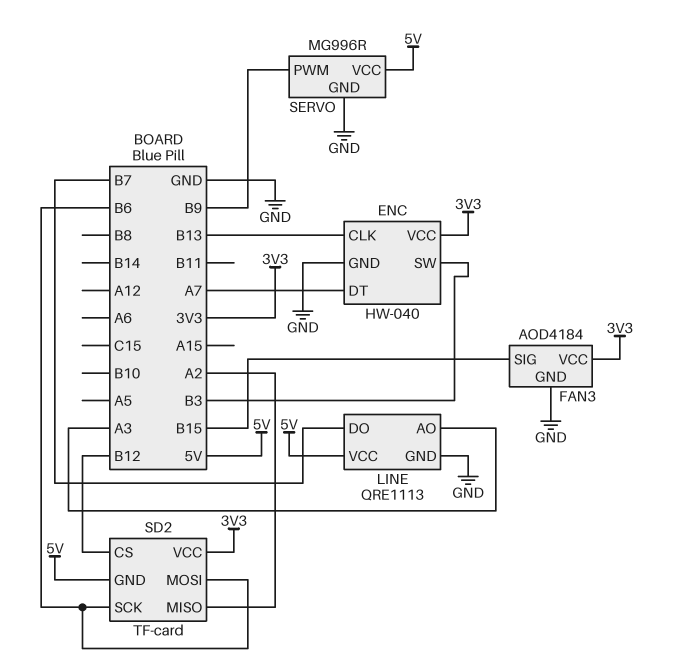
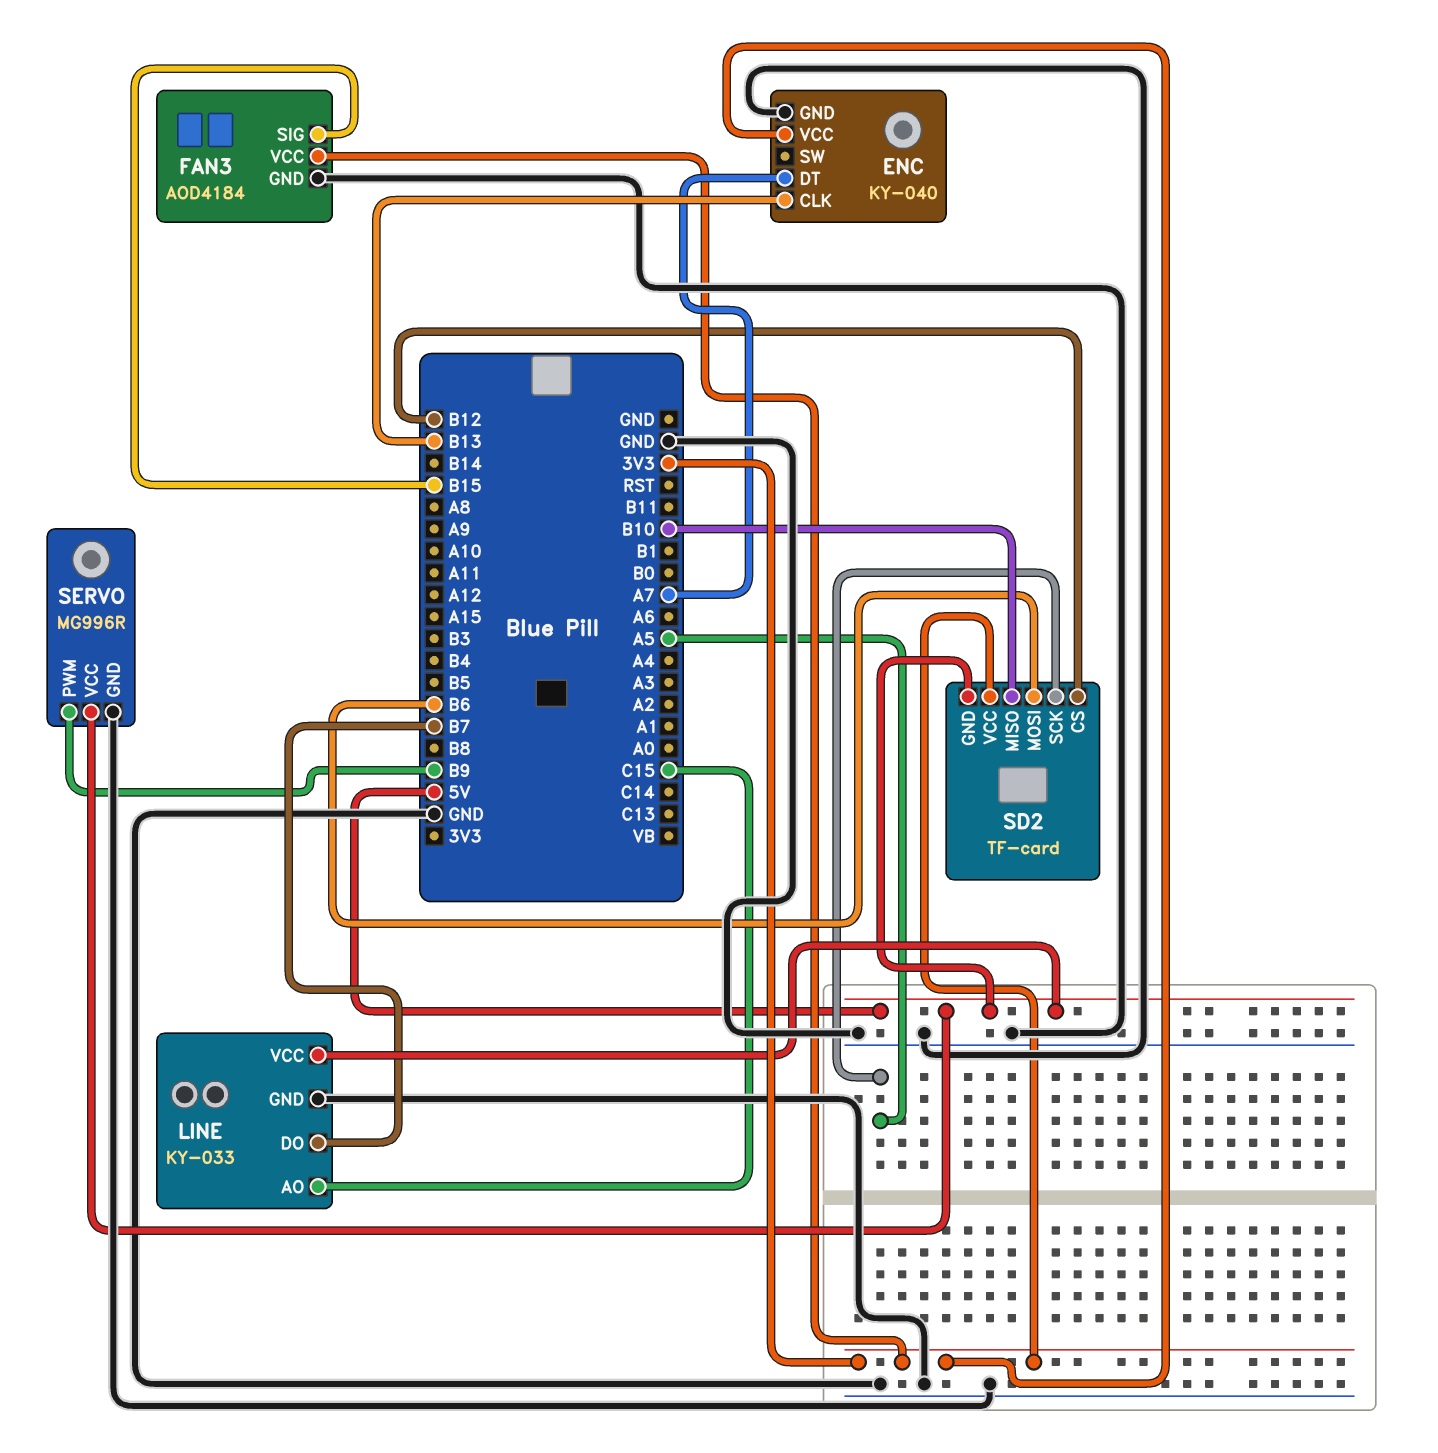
ENC: HW-040 -> KY-040
ENC pin SW: B3 -> none
LINE: QRE1113 -> KY-033
LINE pin AO: A3 -> C15
SD2 pin MISO: A2 -> B10
SD2 pin SCK: B6 -> A5

